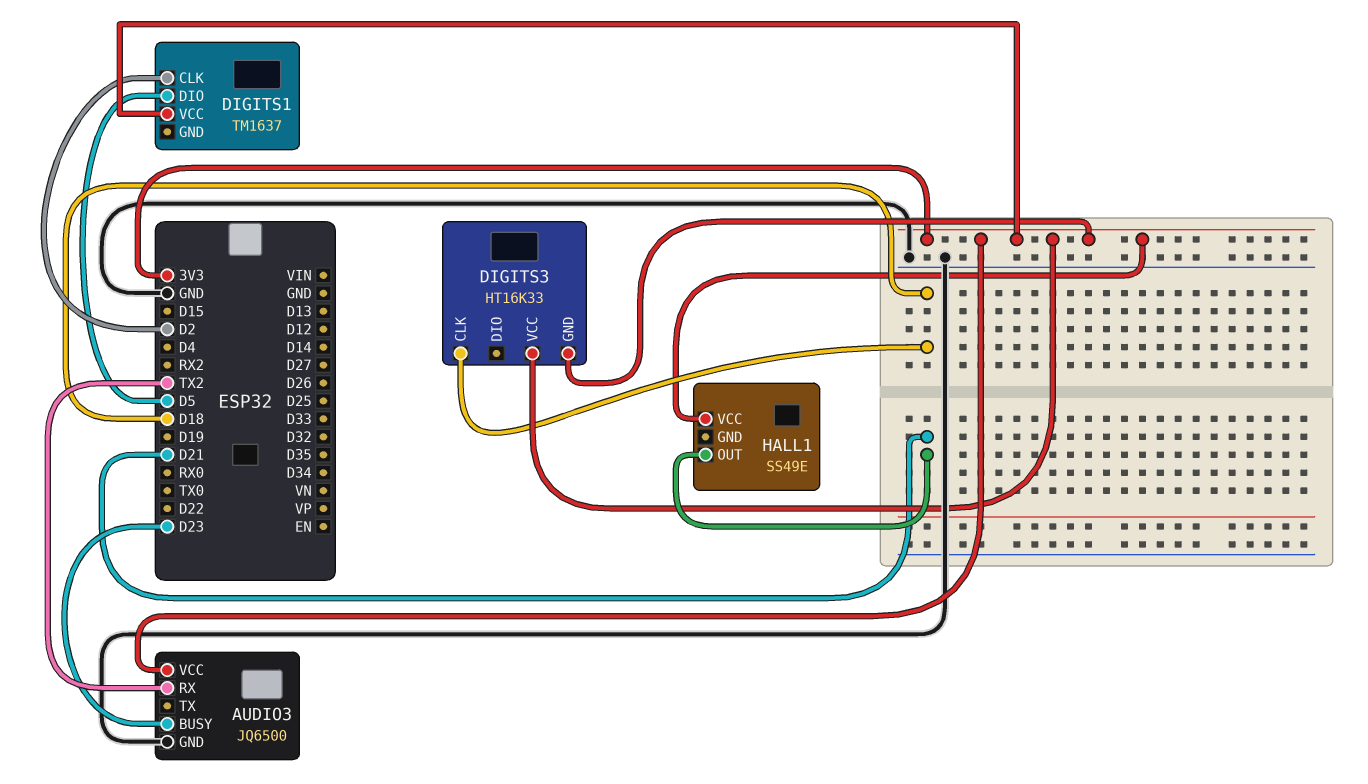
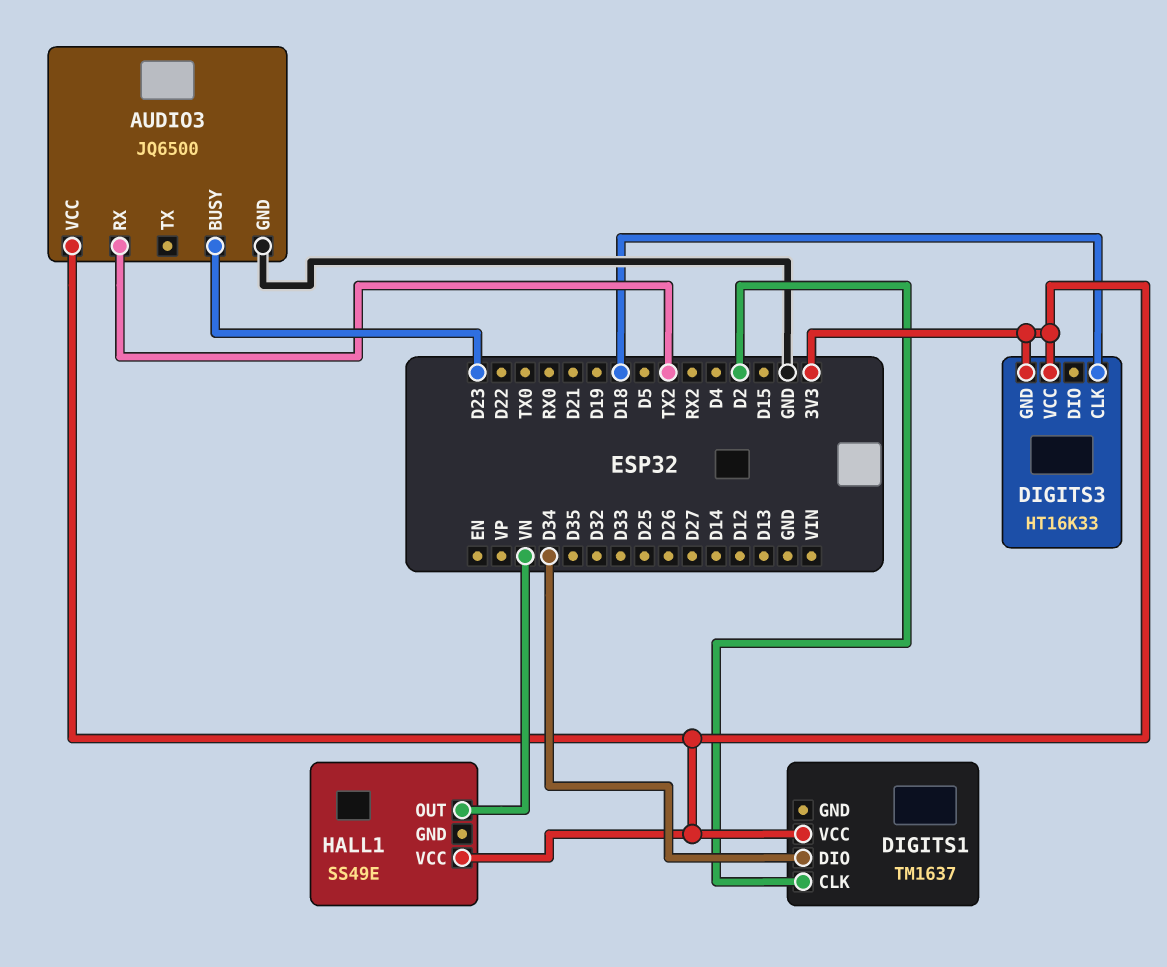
DIGITS1 pin DIO: D5 -> D34
HALL1 pin OUT: D21 -> VN

